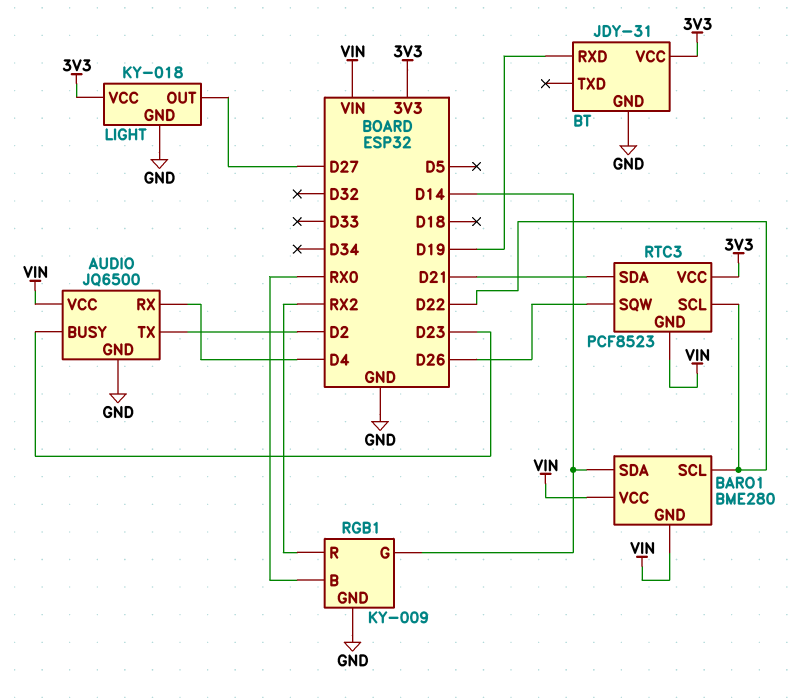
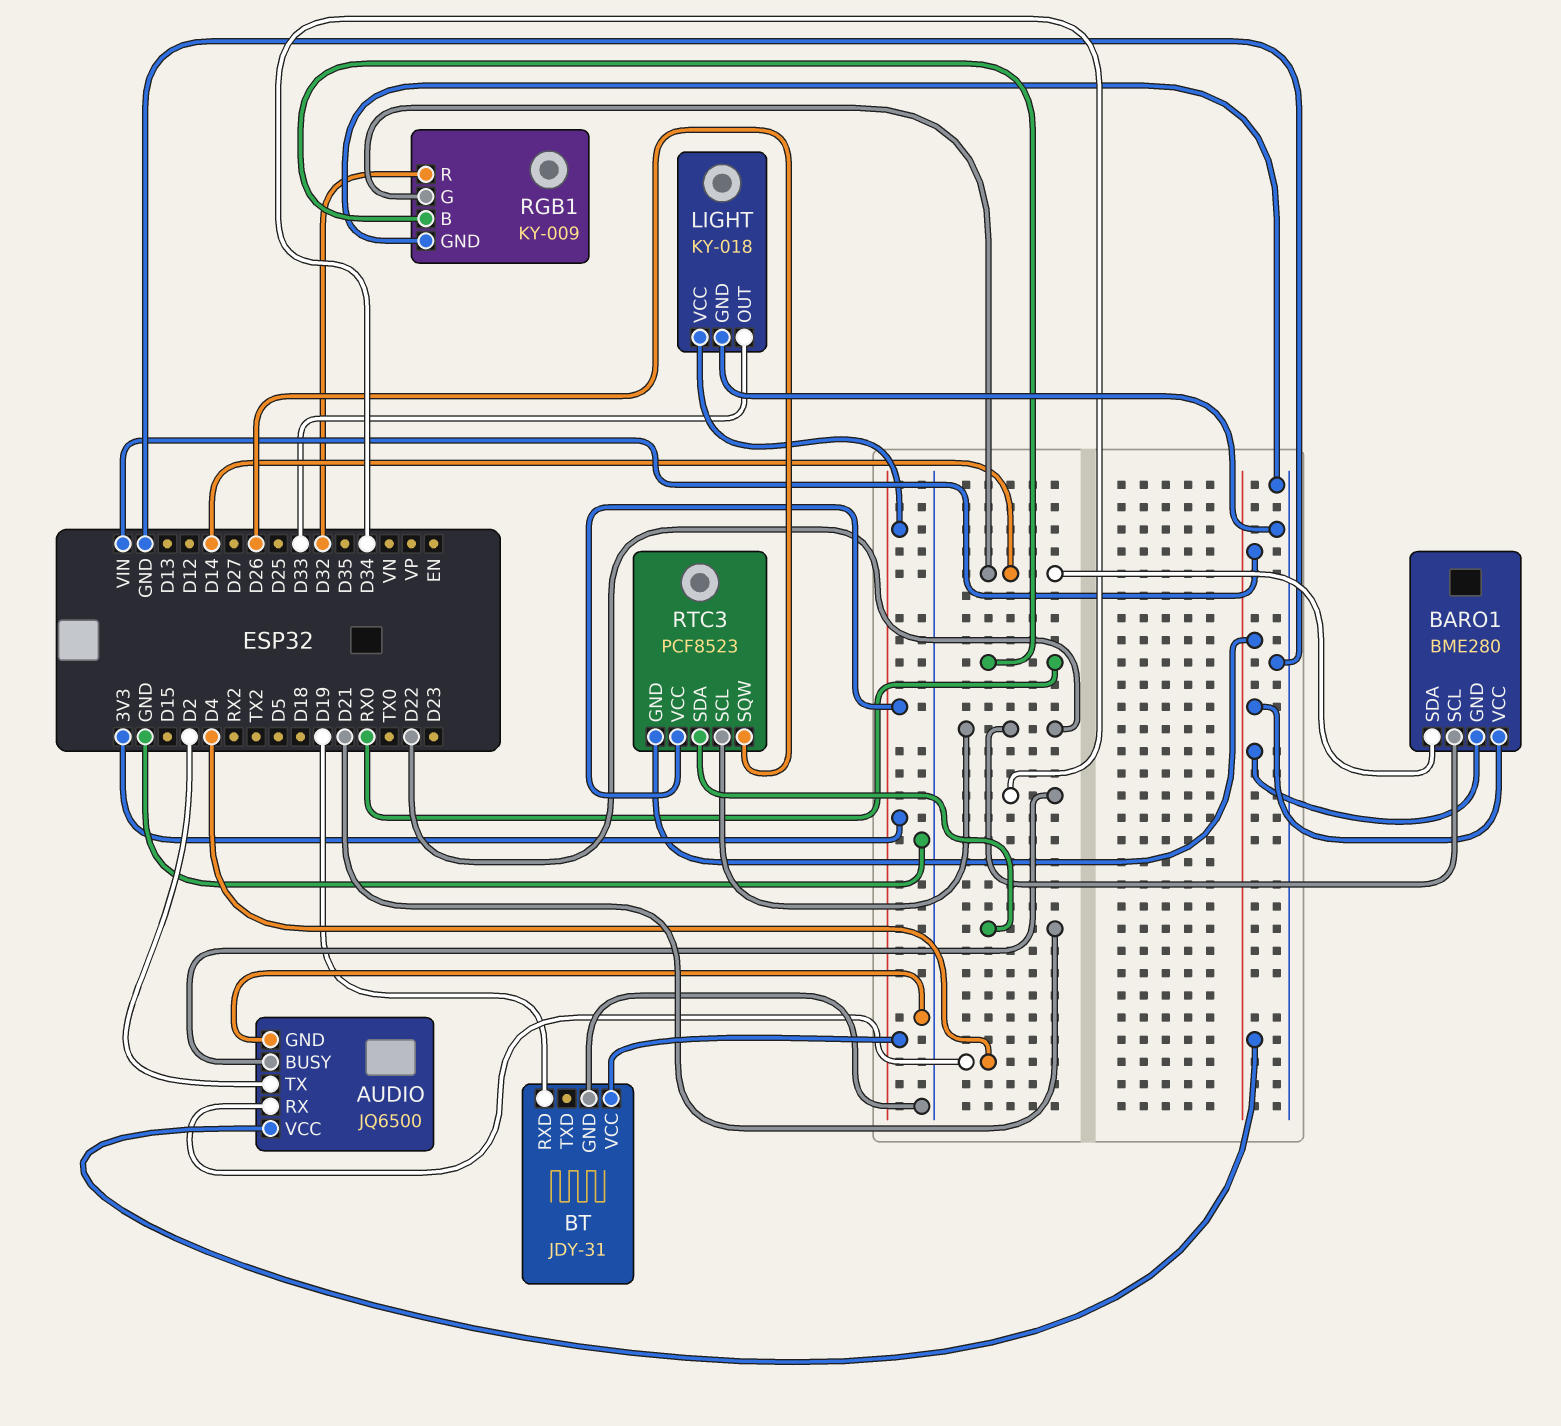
AUDIO pin BUSY: D23 -> D34
LIGHT pin OUT: D27 -> D33
RGB1 pin R: RX2 -> D32

